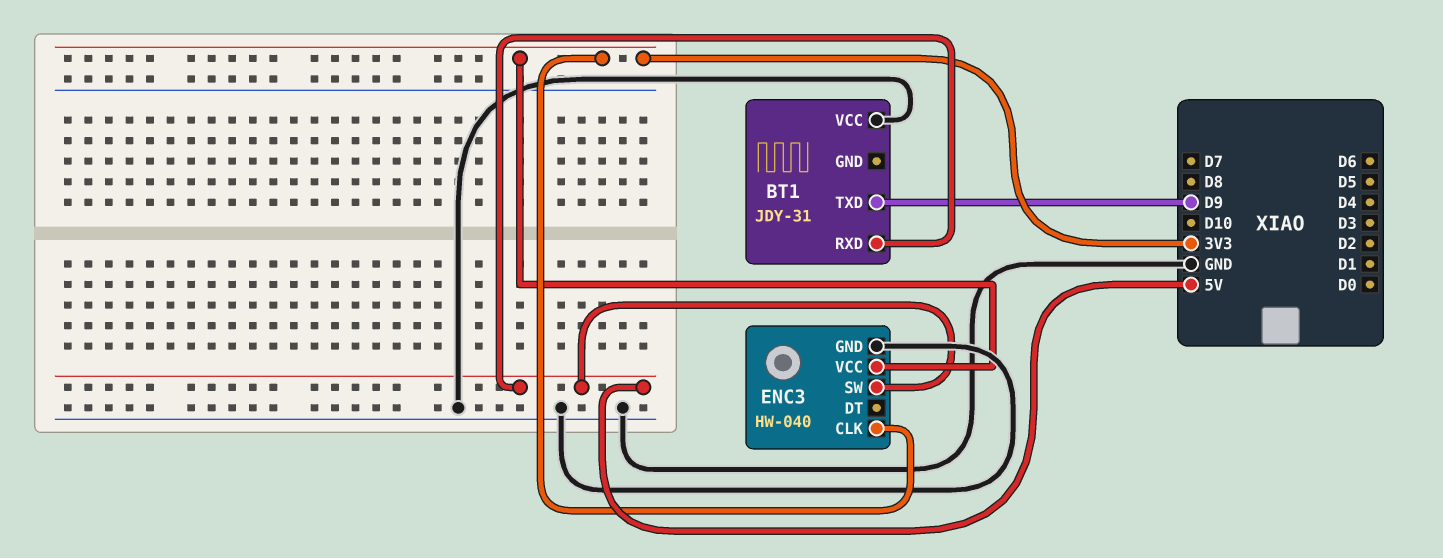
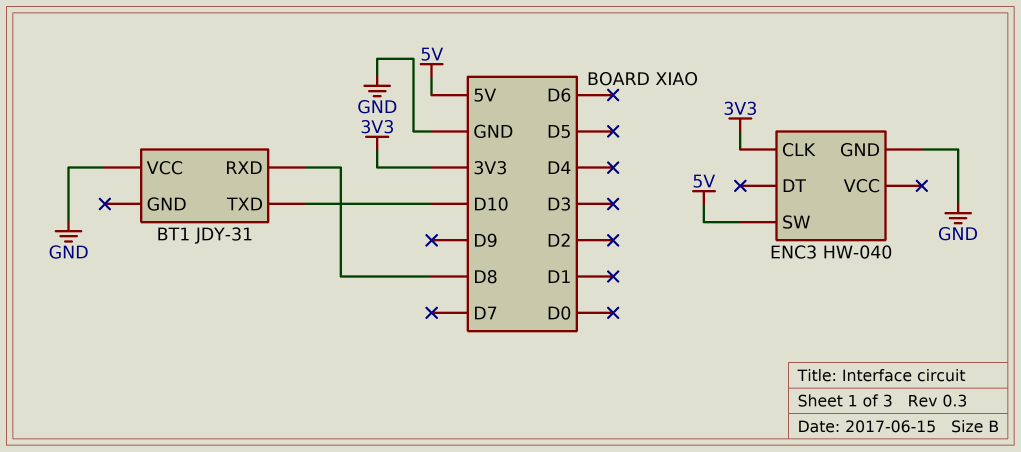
BT1 pin RXD: 5V -> D8
BT1 pin TXD: D9 -> D10
ENC3 pin VCC: 3V3 -> none

